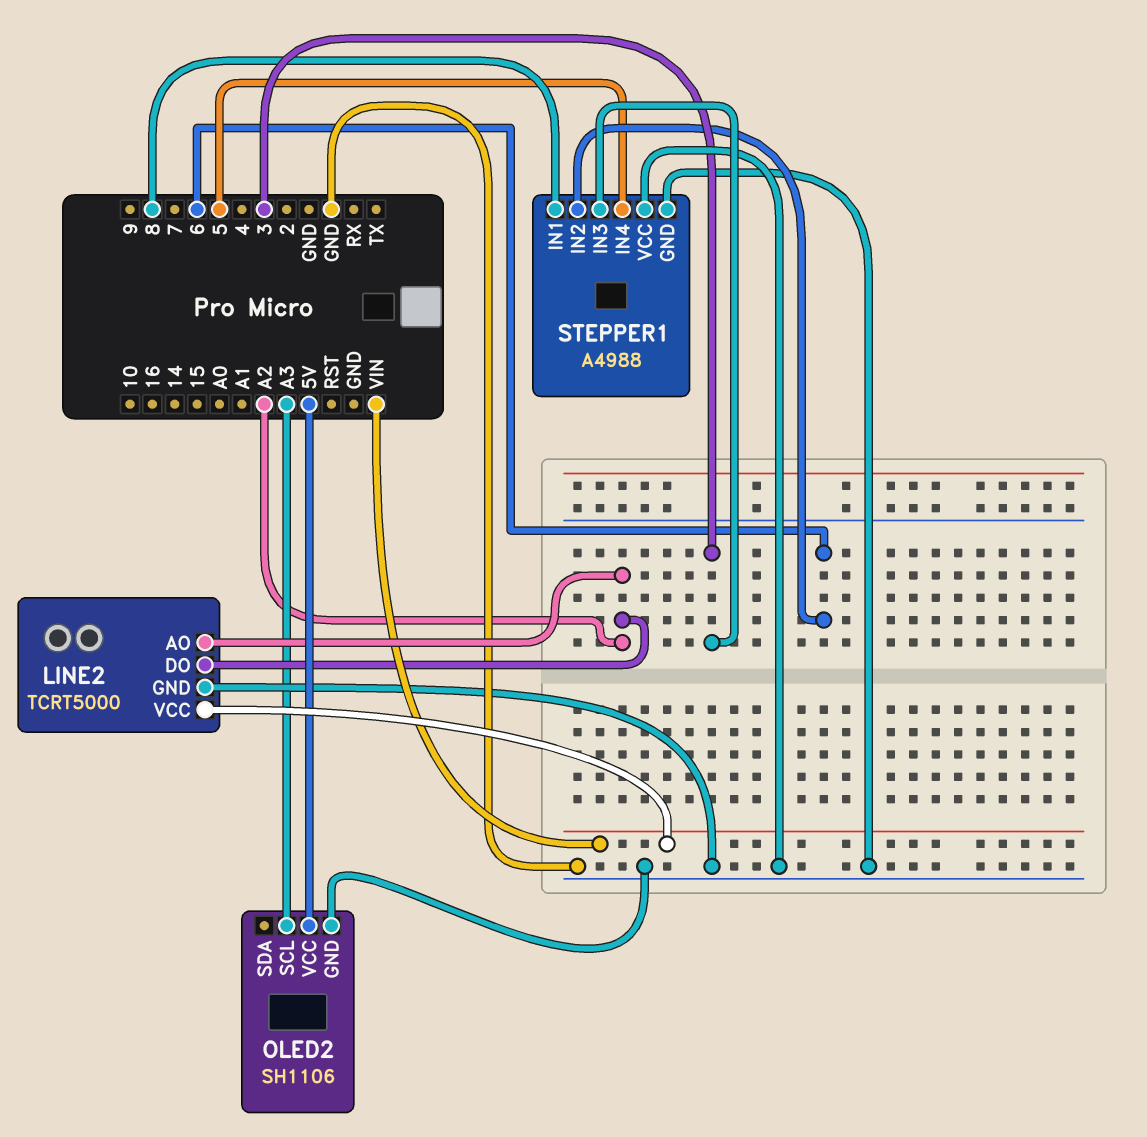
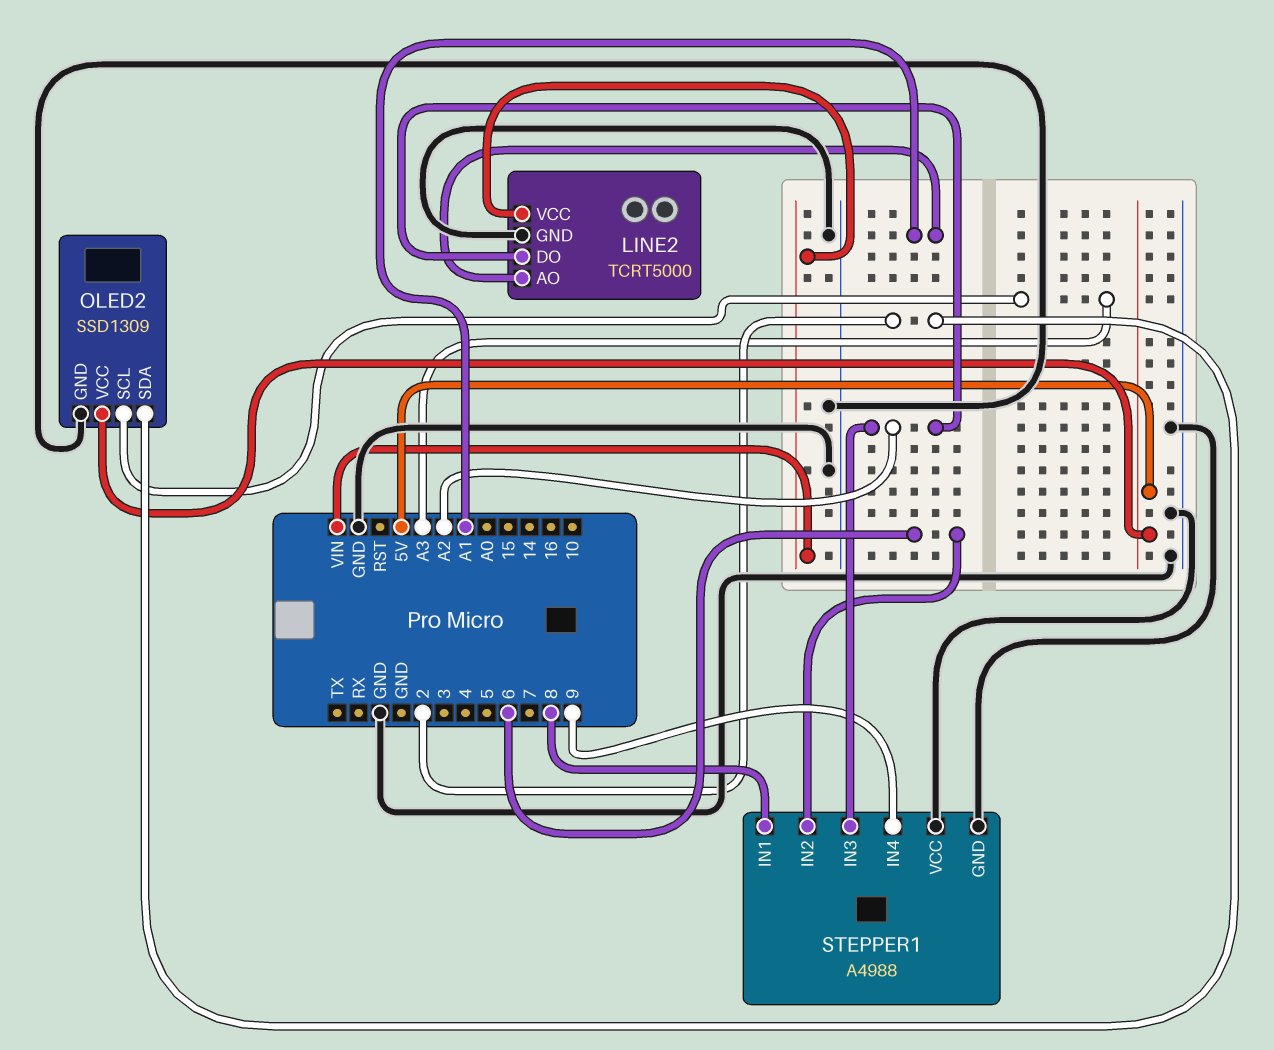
LINE2 pin AO: A2 -> A1
OLED2: SH1106 -> SSD1309
OLED2 pin SDA: none -> 2
STEPPER1 pin IN3: 3 -> A2
STEPPER1 pin IN4: 5 -> 9

